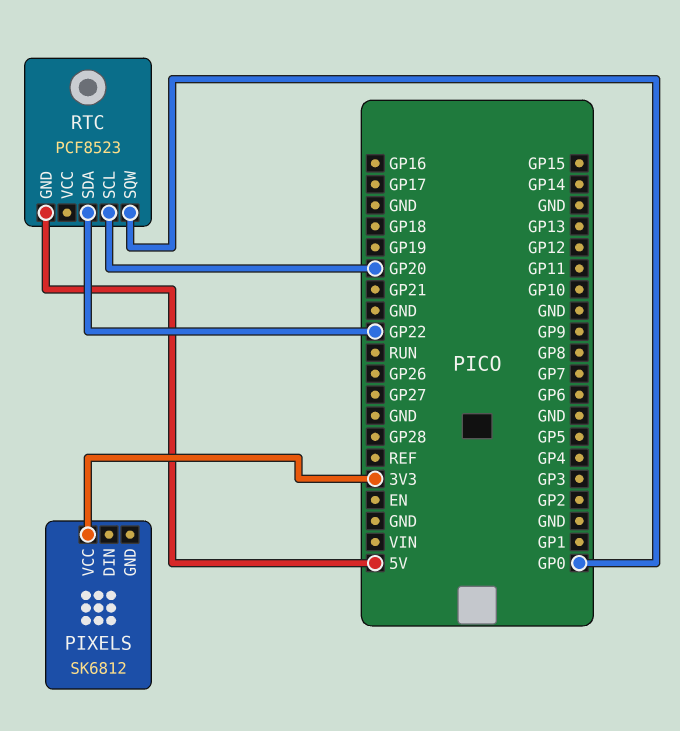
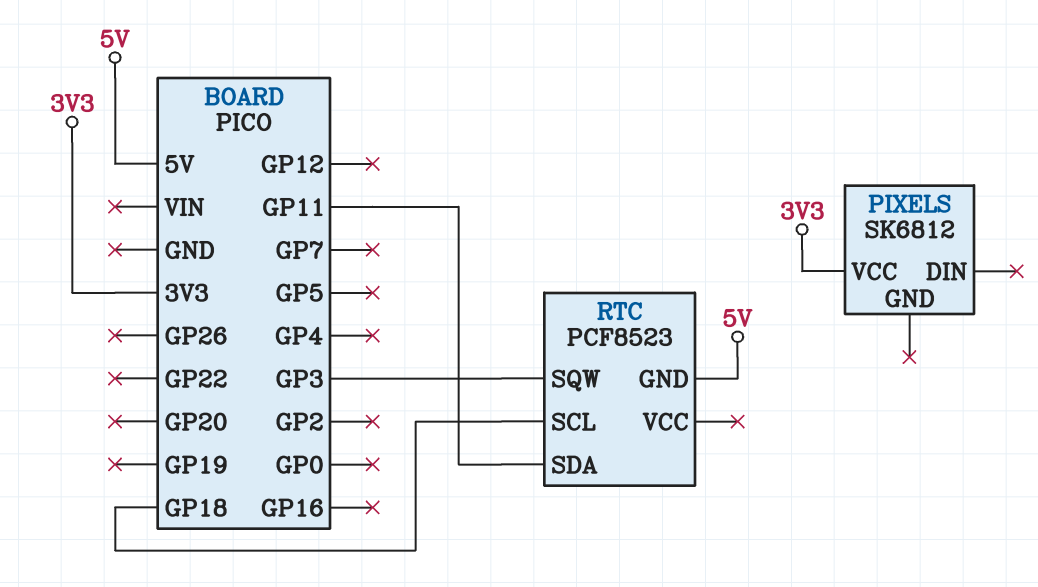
RTC pin SCL: GP20 -> GP18
RTC pin SDA: GP22 -> GP11
RTC pin SQW: GP0 -> GP3

